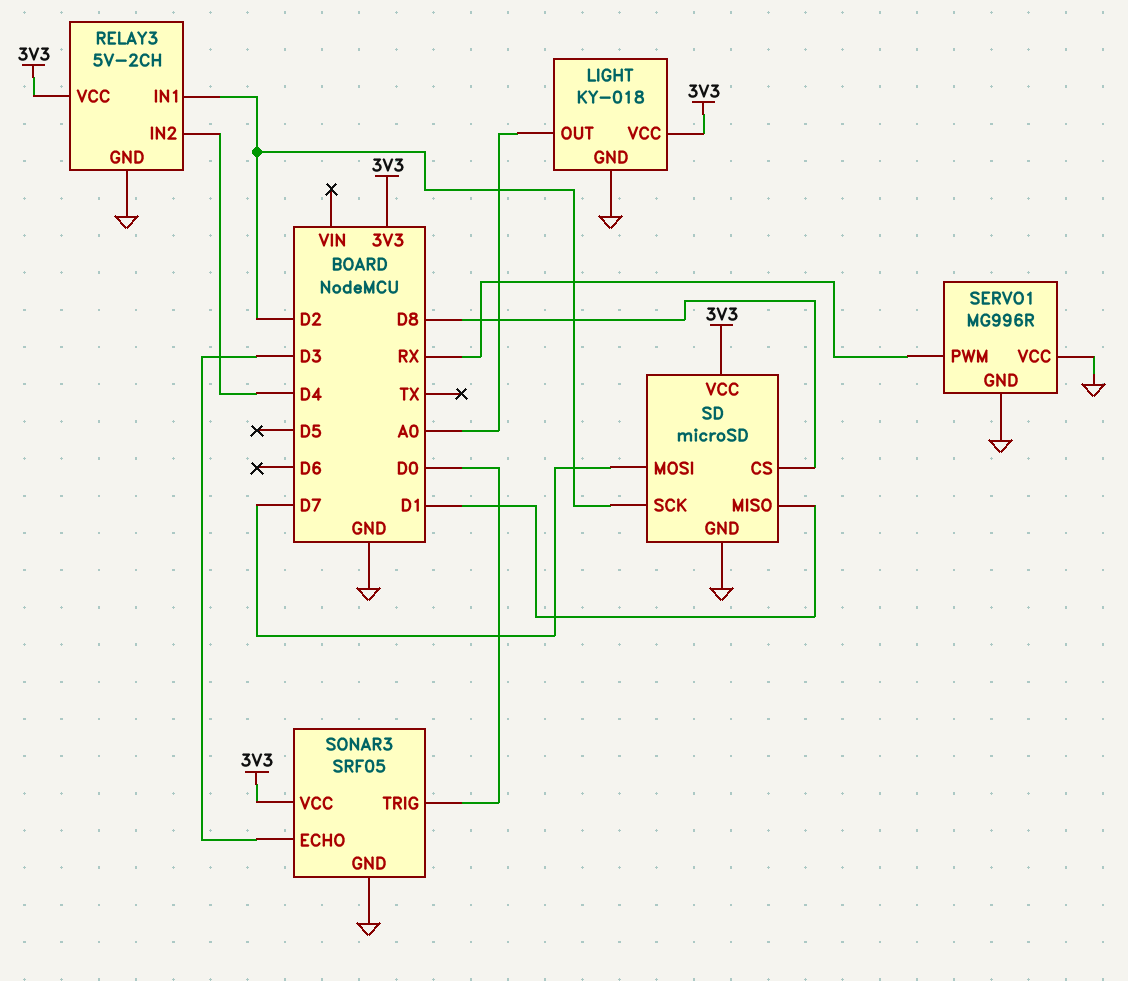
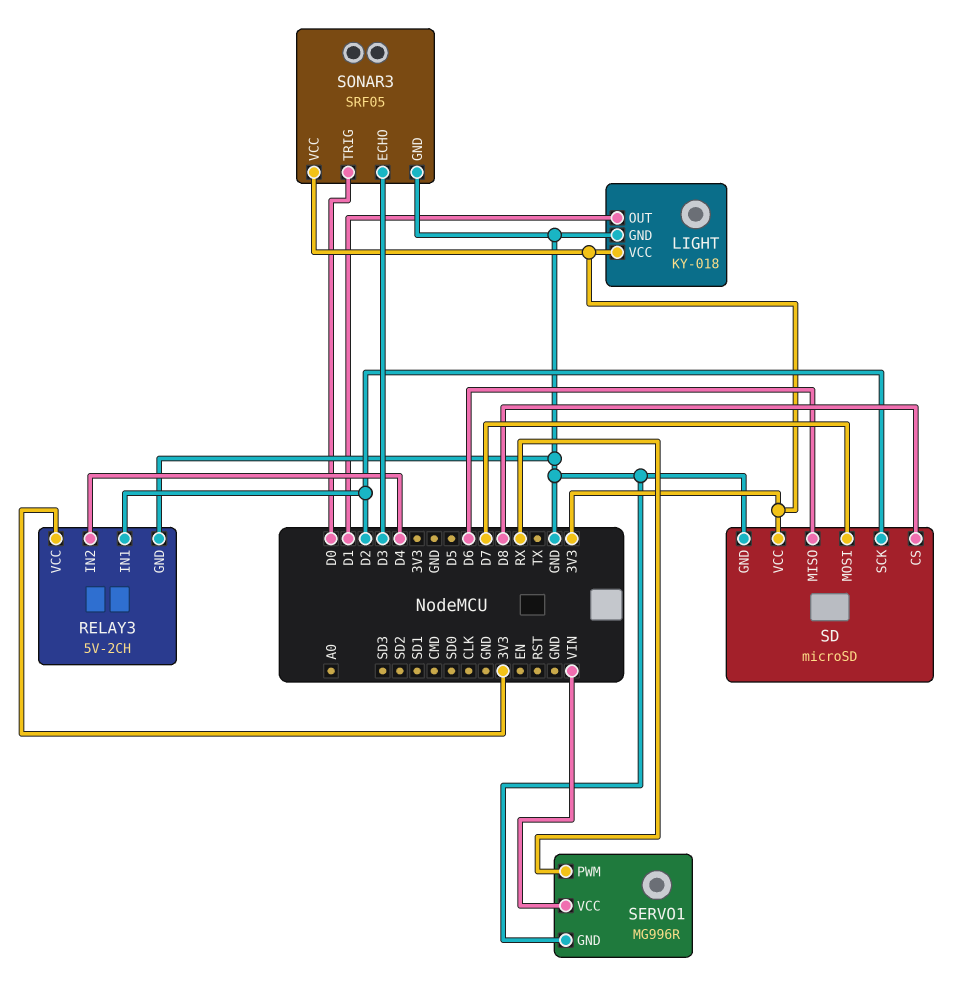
LIGHT pin OUT: A0 -> D1
SD pin MISO: D1 -> D6
SERVO1 pin VCC: GND -> VIN

